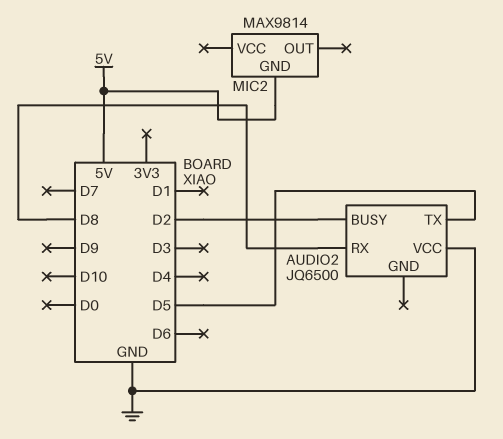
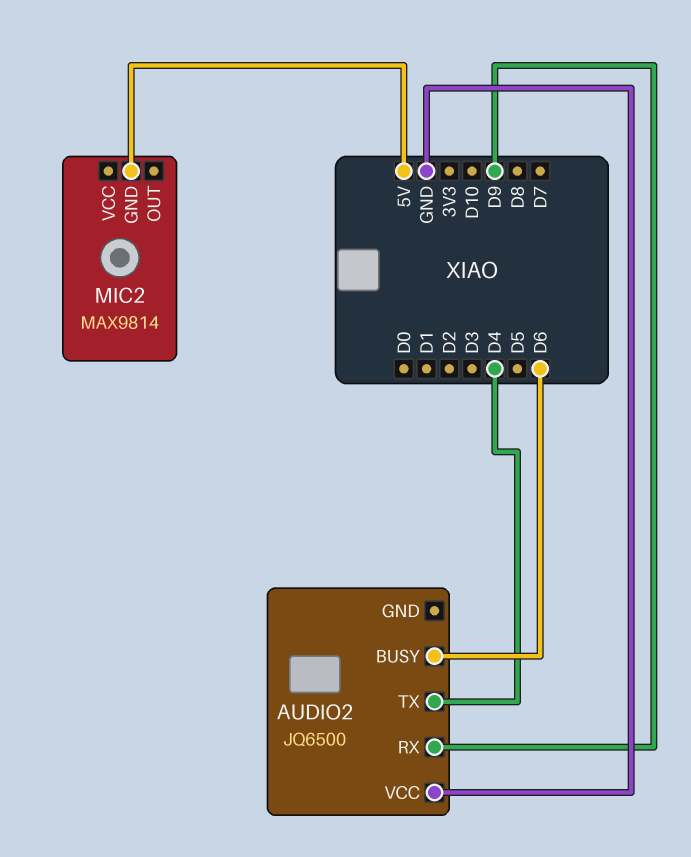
AUDIO2 pin BUSY: D2 -> D6
AUDIO2 pin RX: D8 -> D9
AUDIO2 pin TX: D5 -> D4

